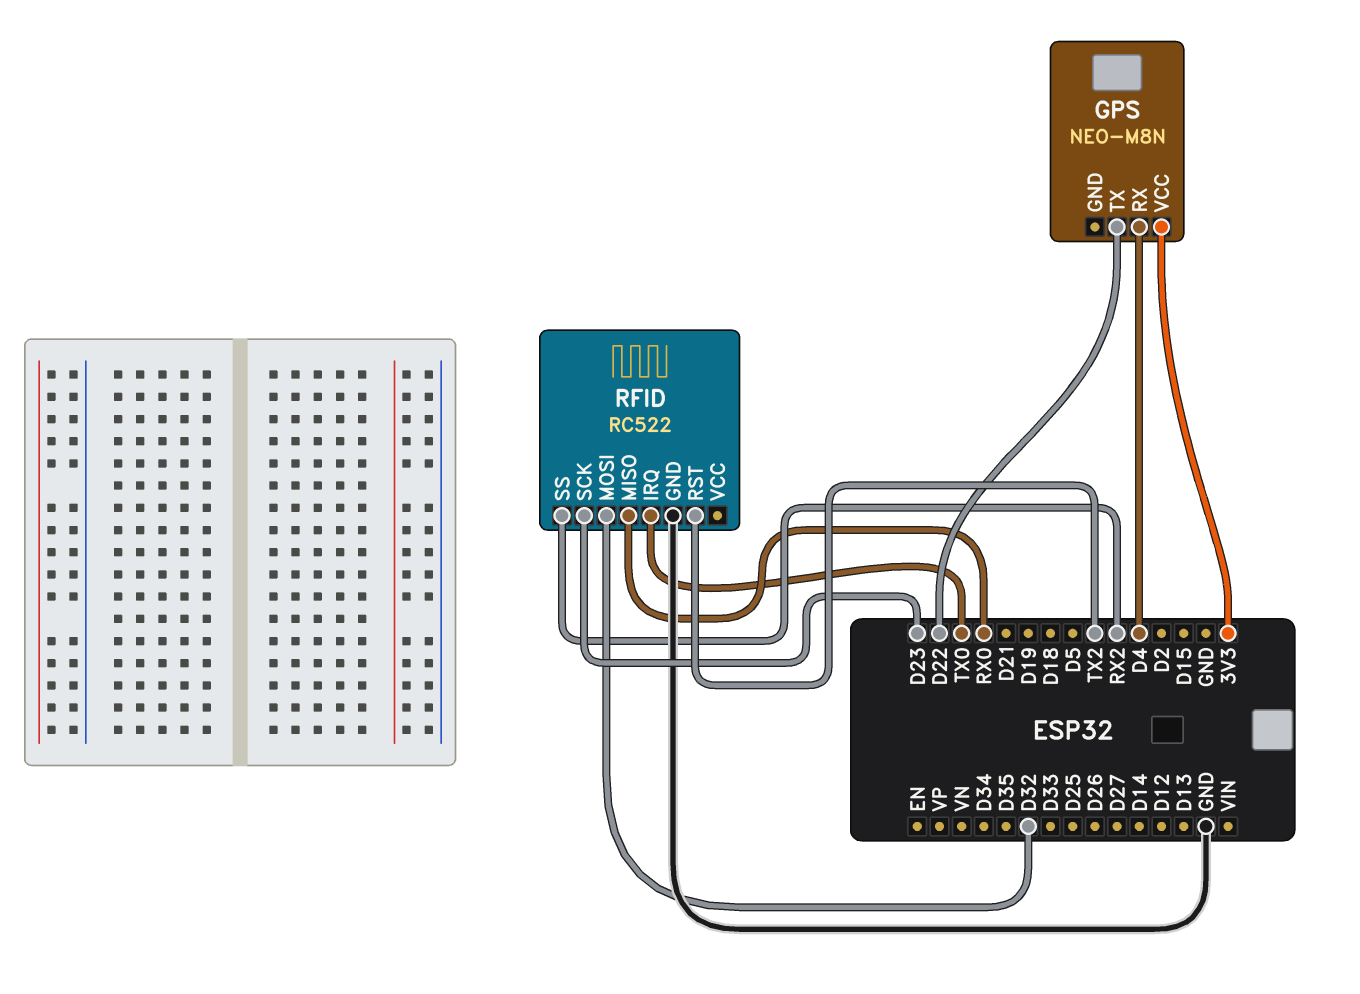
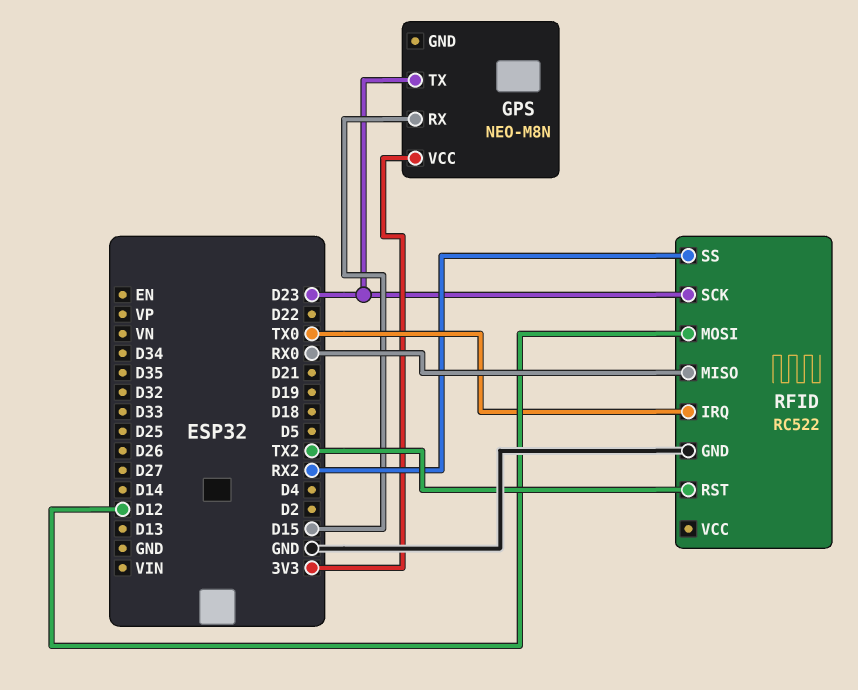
GPS pin RX: D4 -> D15
GPS pin TX: D22 -> D23
RFID pin MOSI: D32 -> D12

